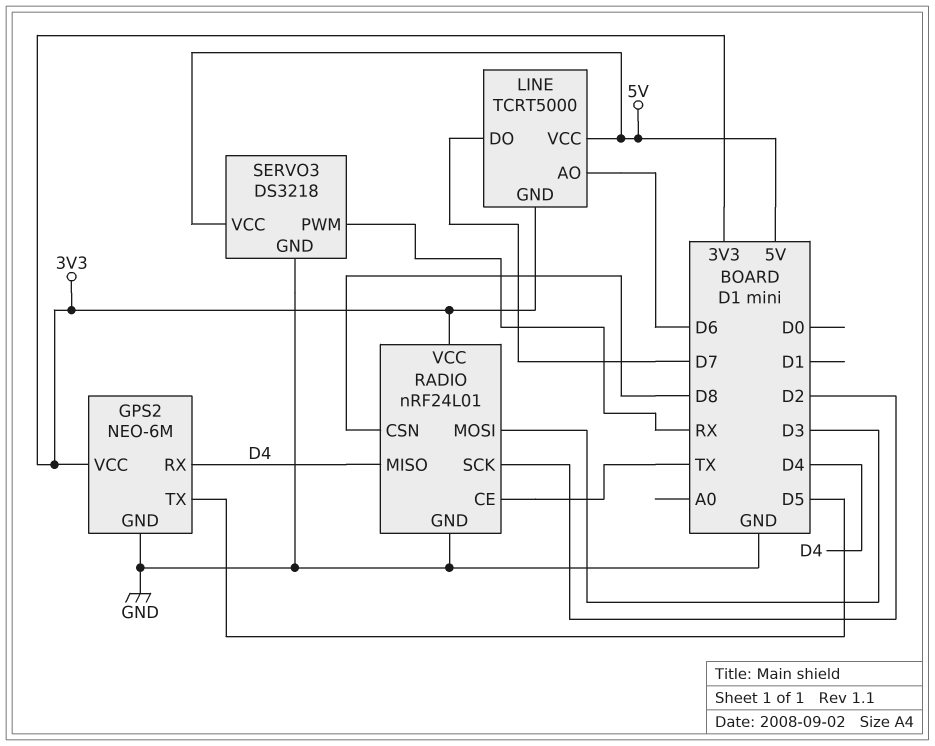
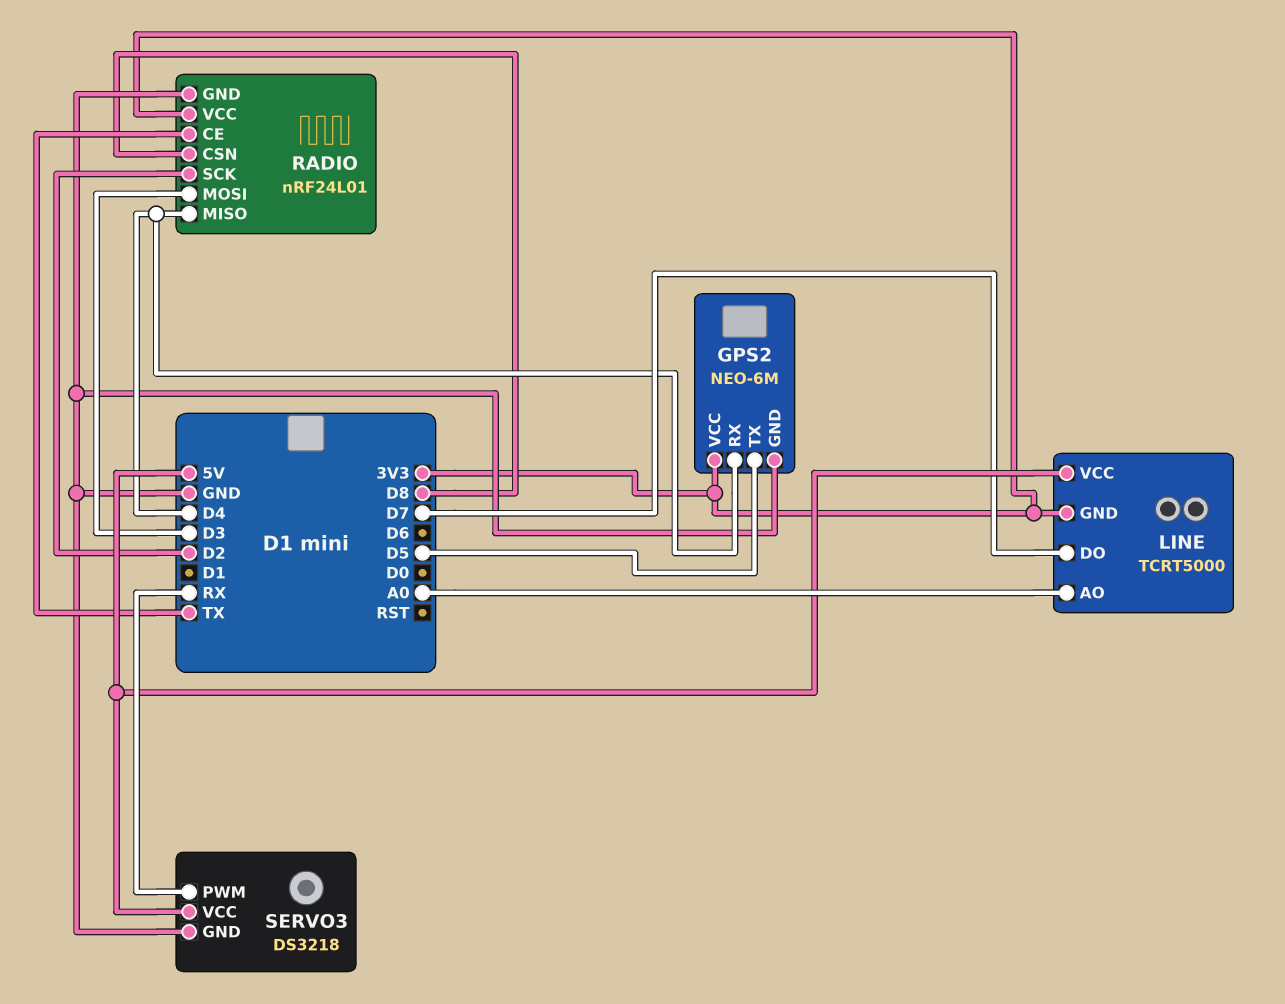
LINE pin AO: D6 -> A0

